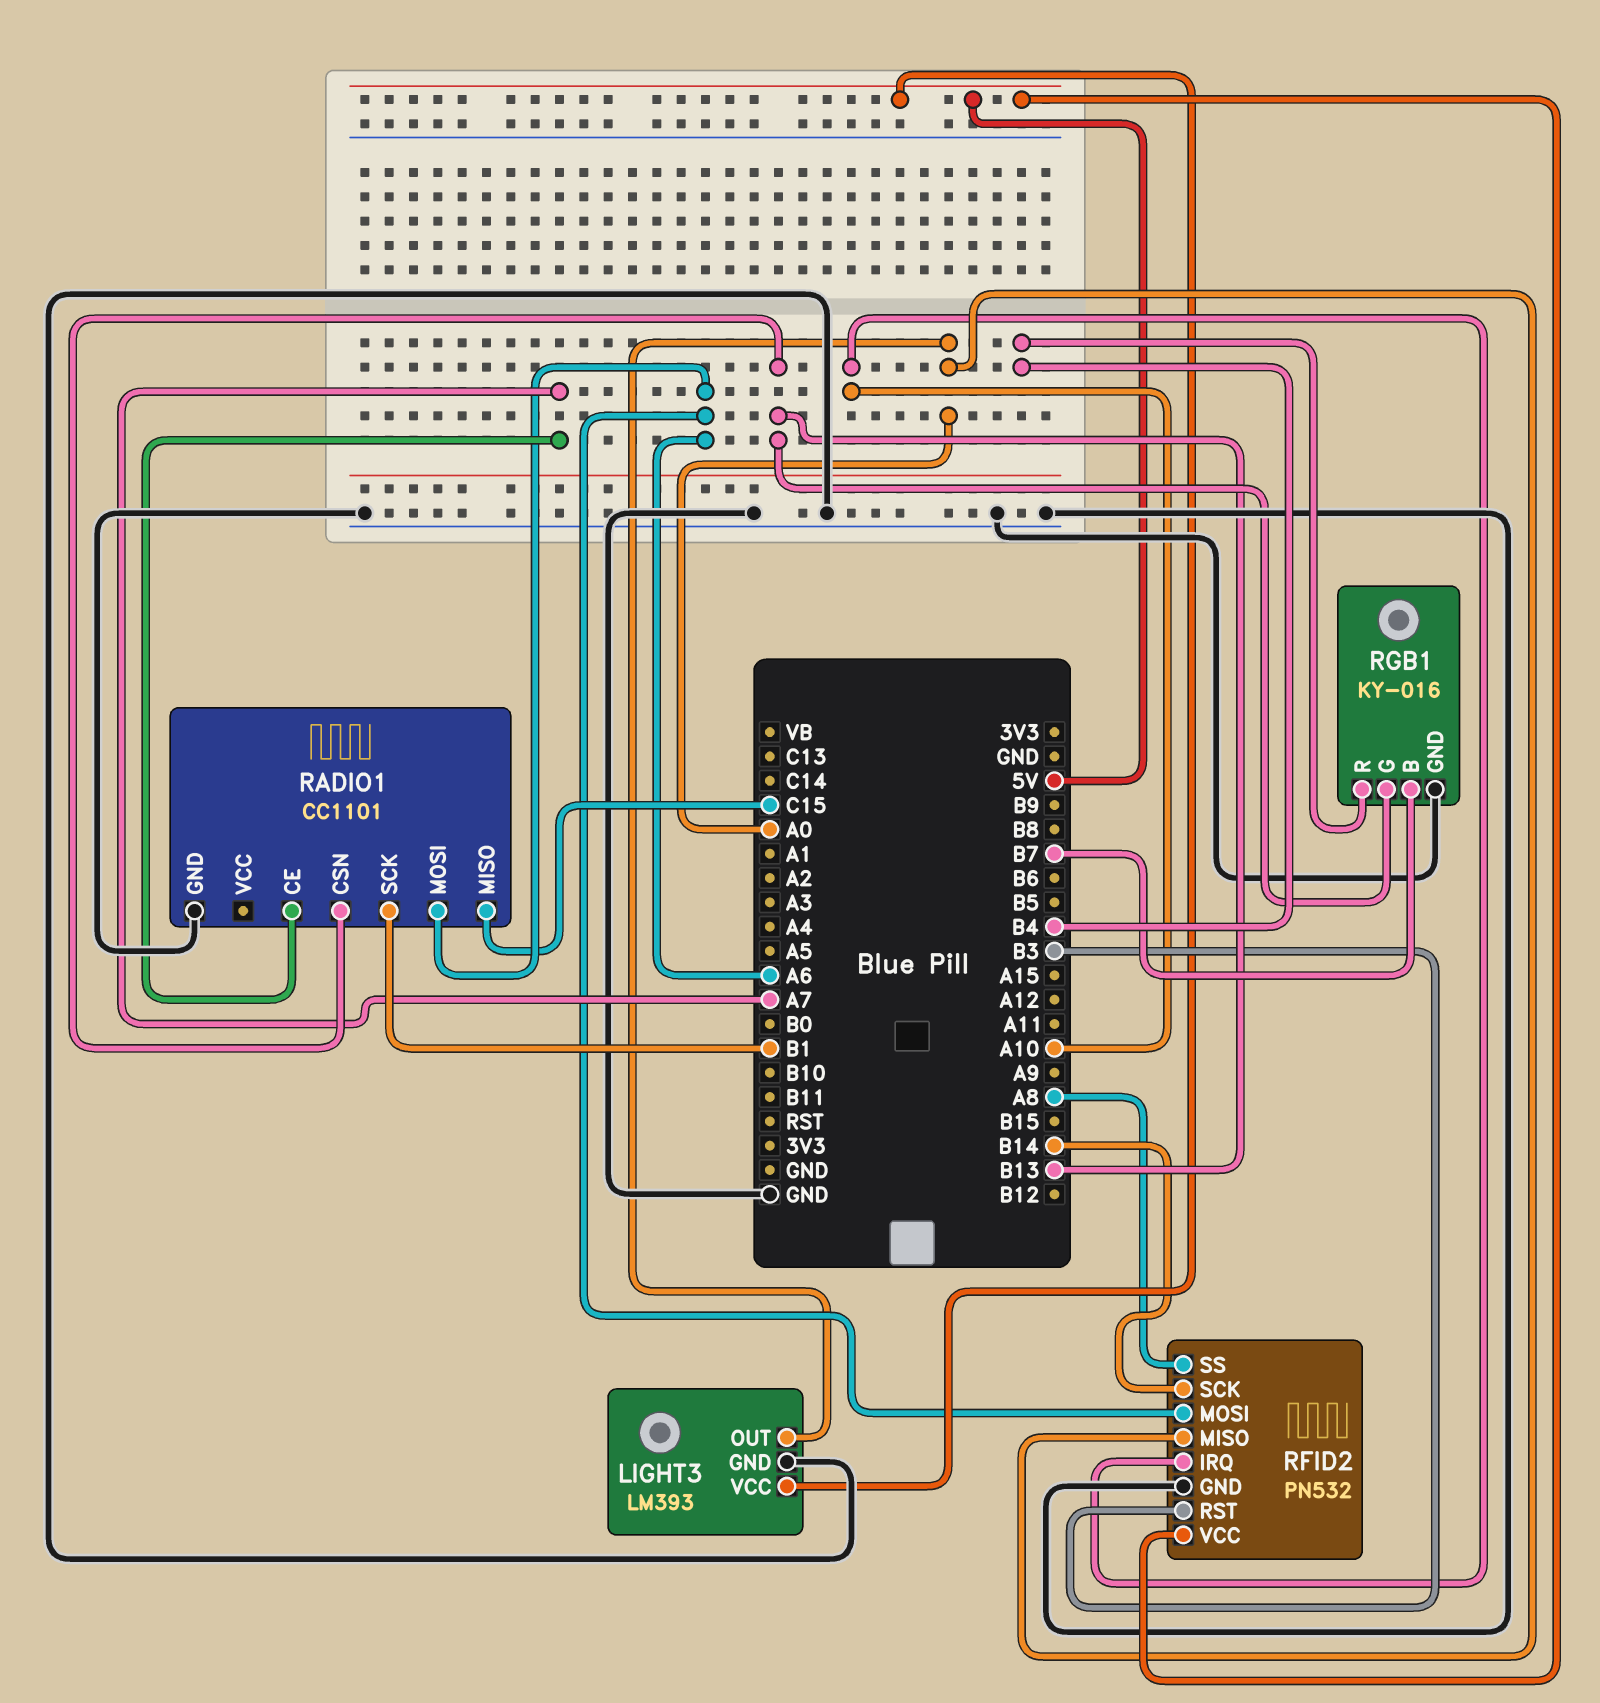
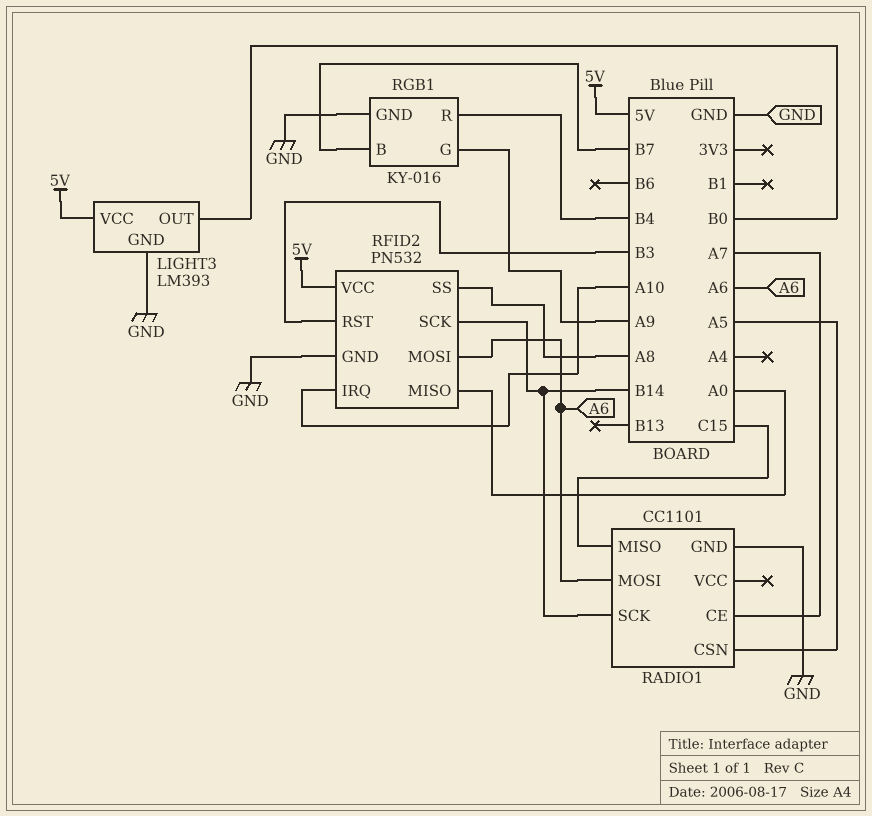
LIGHT3 pin OUT: A0 -> B0
RADIO1 pin CSN: B13 -> A5
RADIO1 pin SCK: B1 -> B14
RGB1 pin G: B13 -> A9

